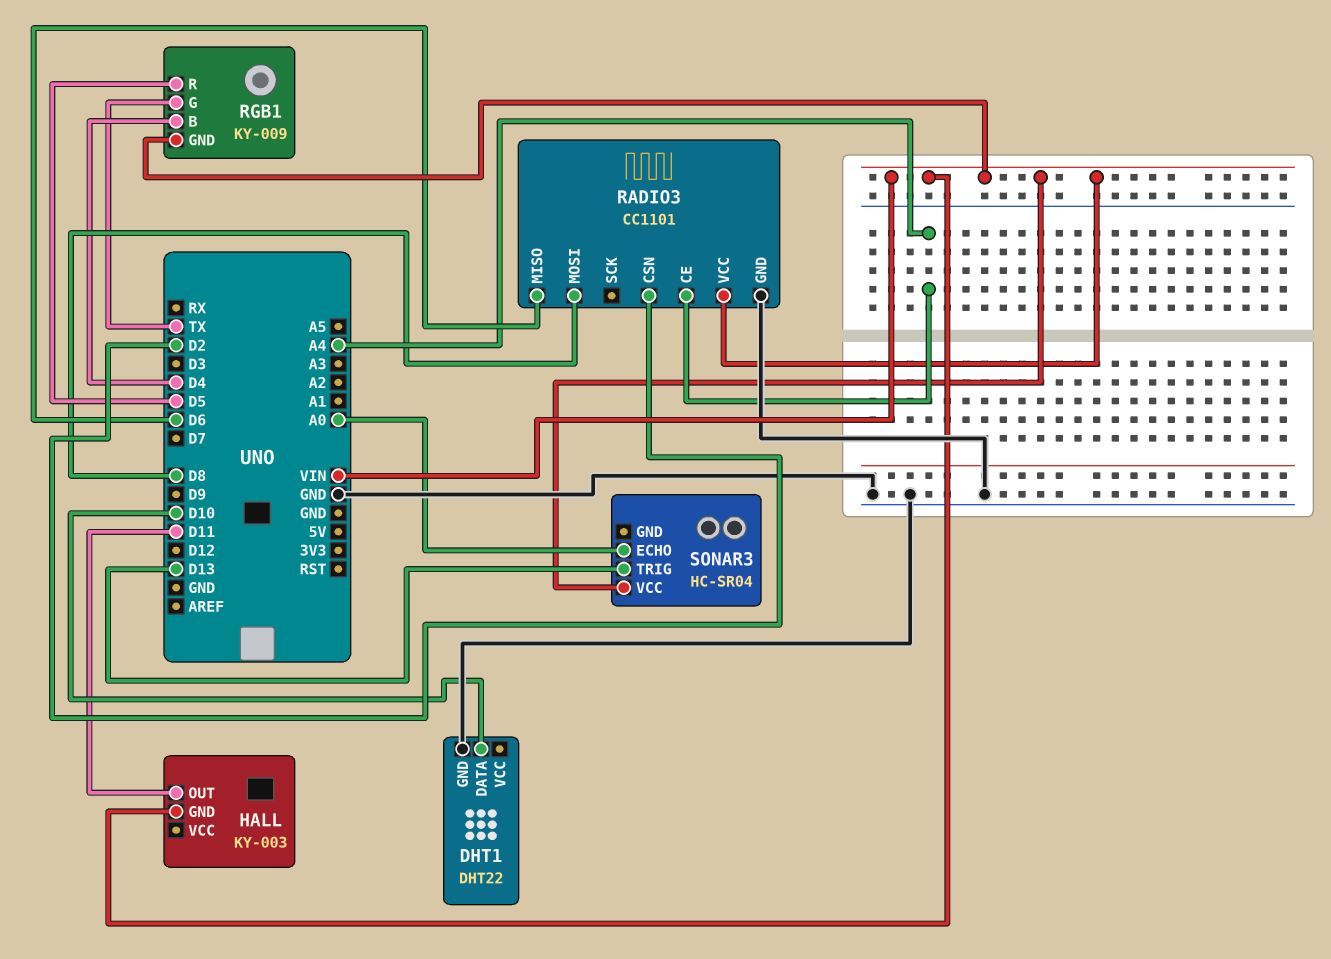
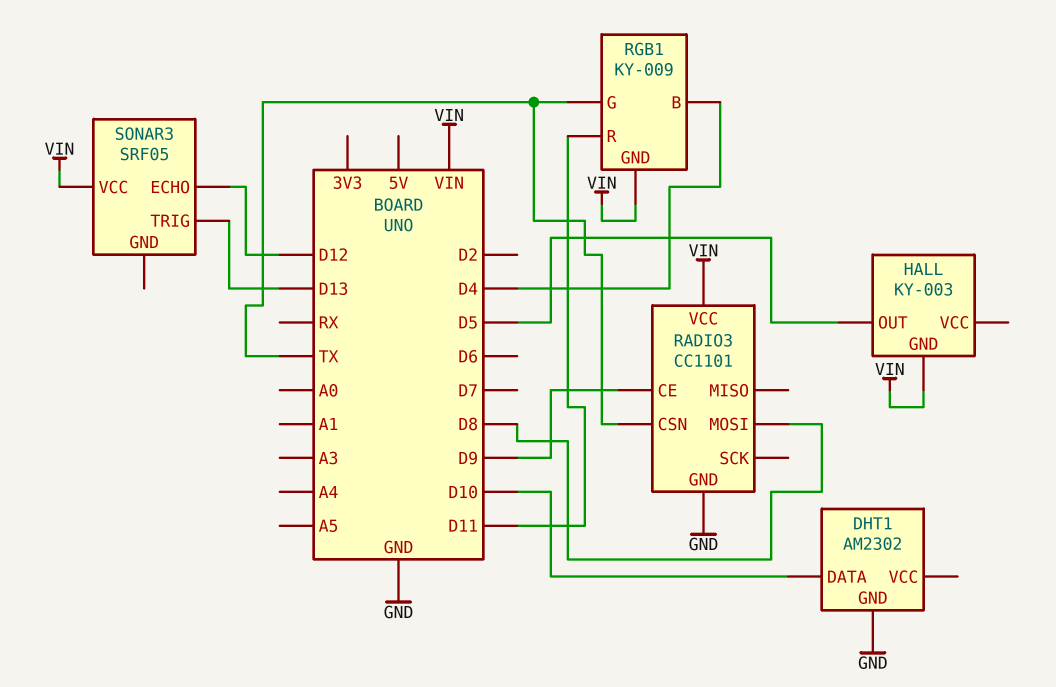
DHT1: DHT22 -> AM2302
HALL pin OUT: D11 -> D5
RADIO3 pin CE: A4 -> D9
RADIO3 pin CSN: D2 -> TX
RADIO3 pin MISO: D6 -> none
RGB1 pin R: D5 -> D11
SONAR3: HC-SR04 -> SRF05
SONAR3 pin ECHO: A0 -> D12

